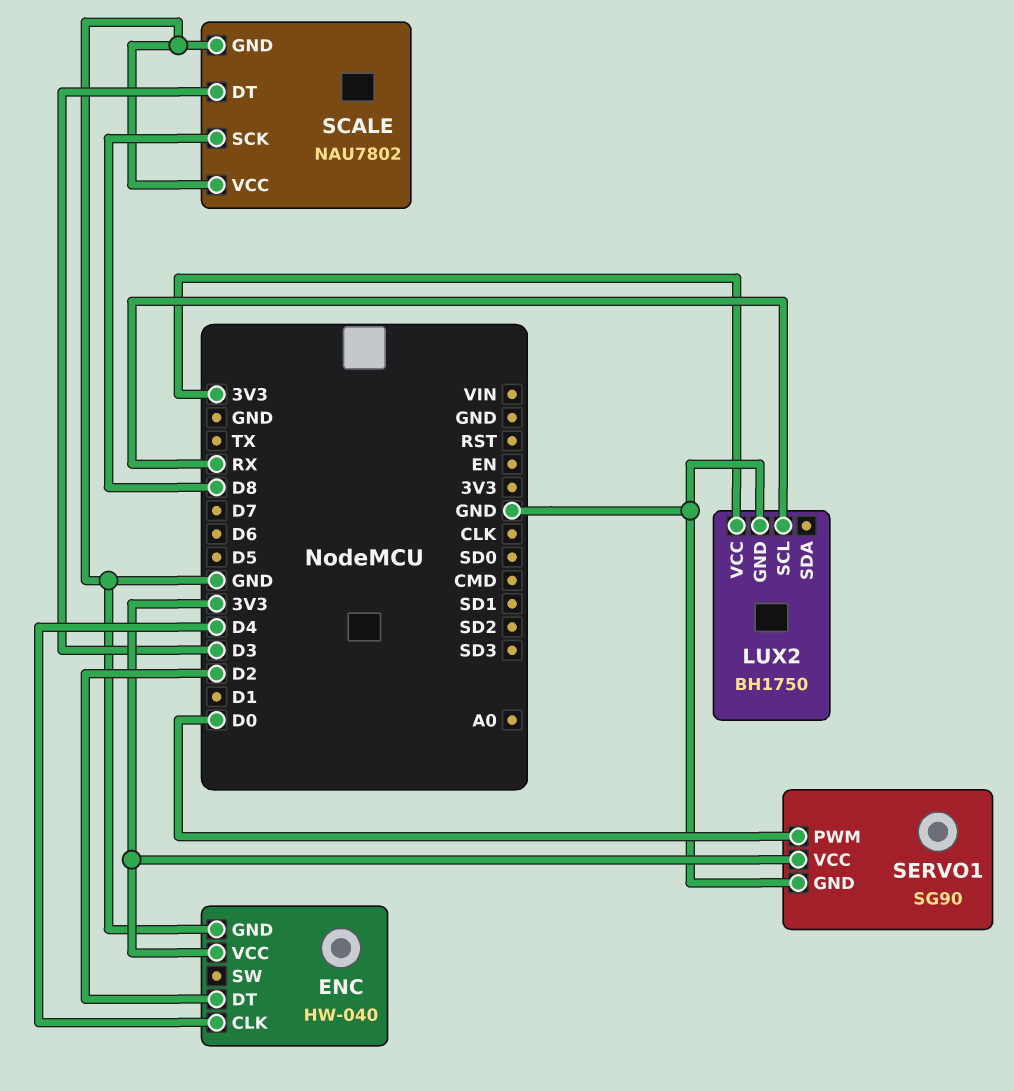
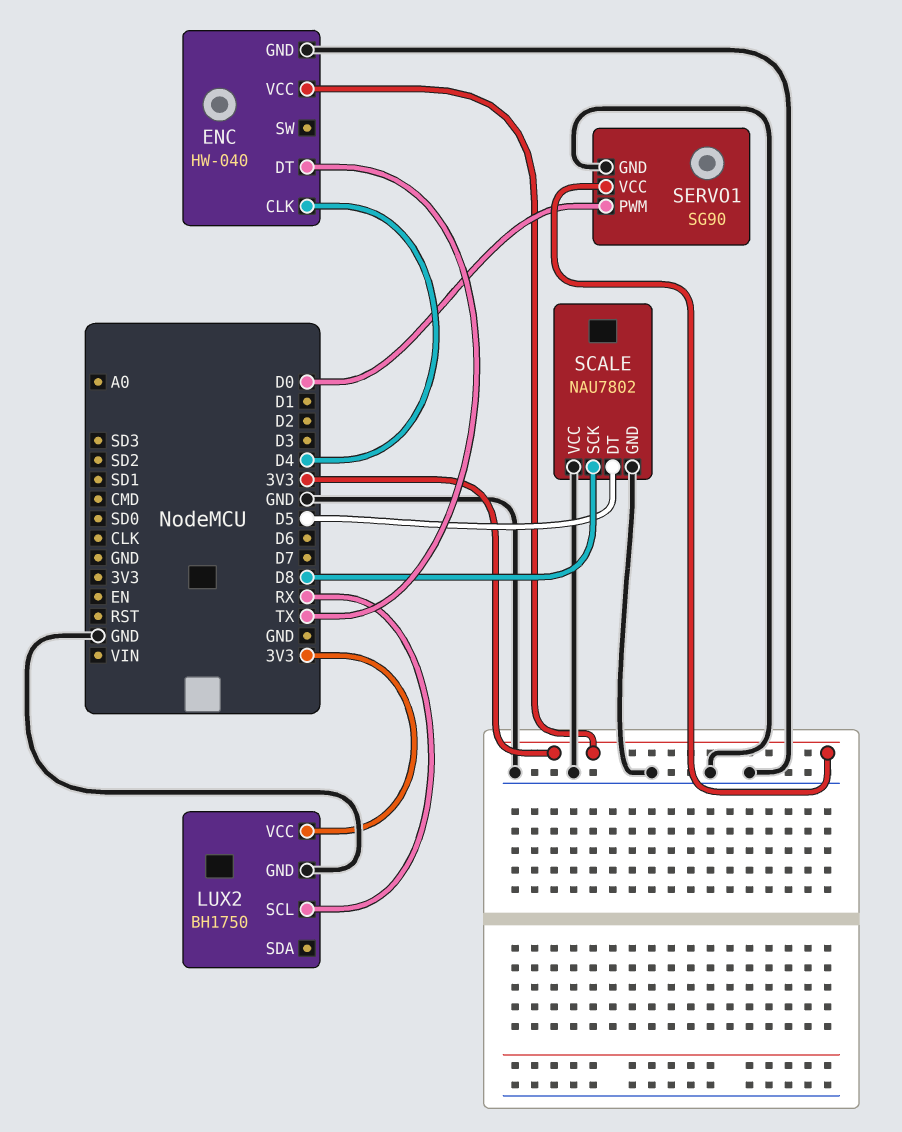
ENC pin DT: D2 -> TX
SCALE pin DT: D3 -> D5

